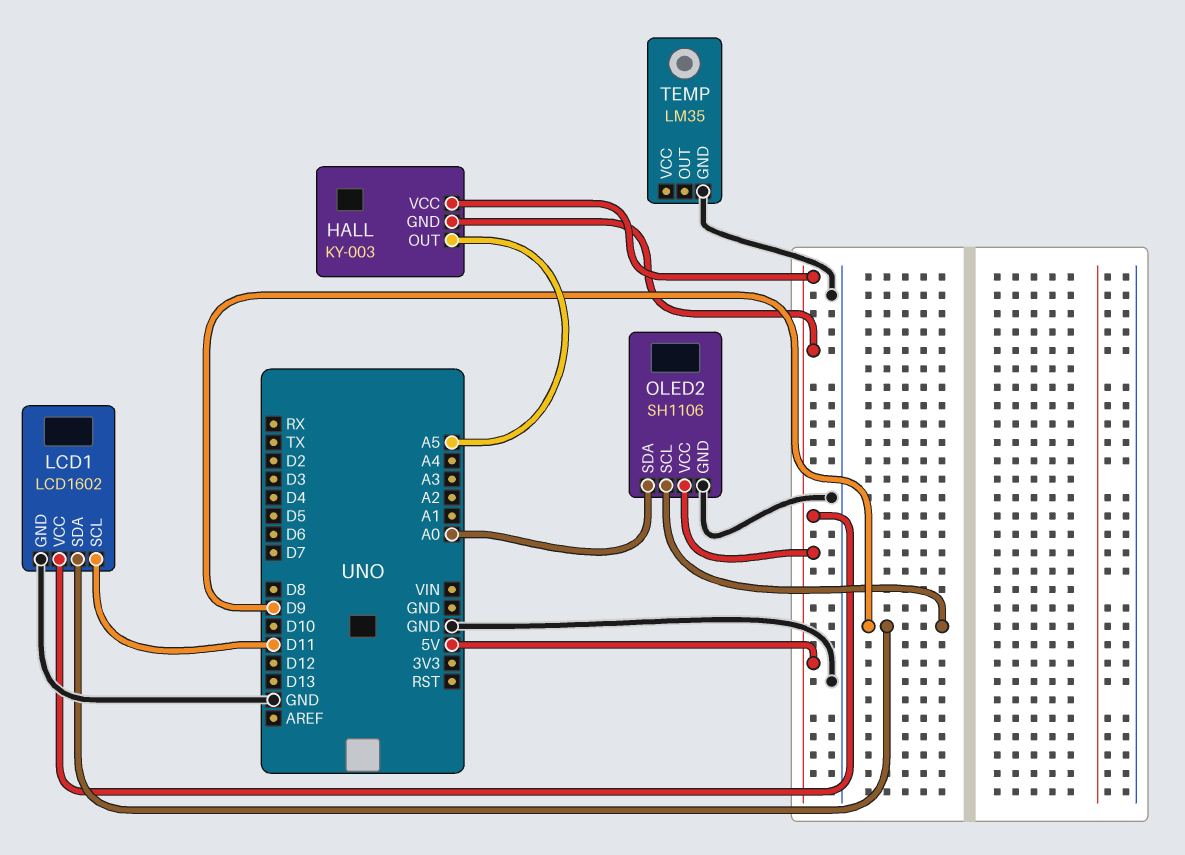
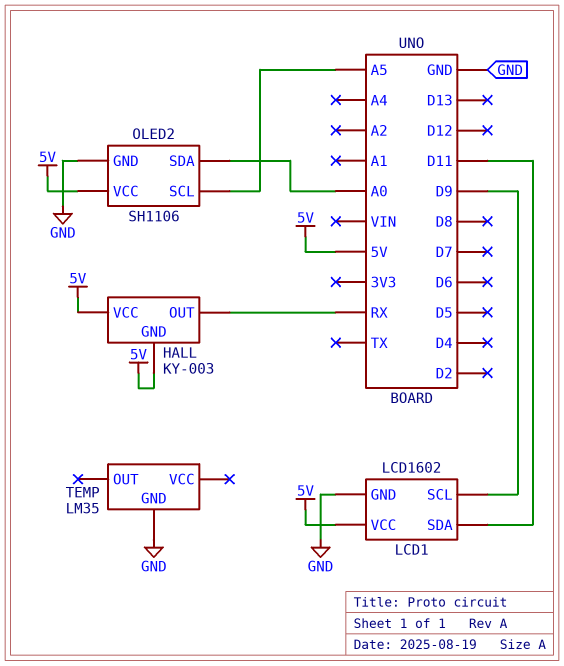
HALL pin OUT: A5 -> RX
LCD1 pin SCL: D11 -> D9
LCD1 pin SDA: D9 -> D11
OLED2 pin SCL: D9 -> A5

